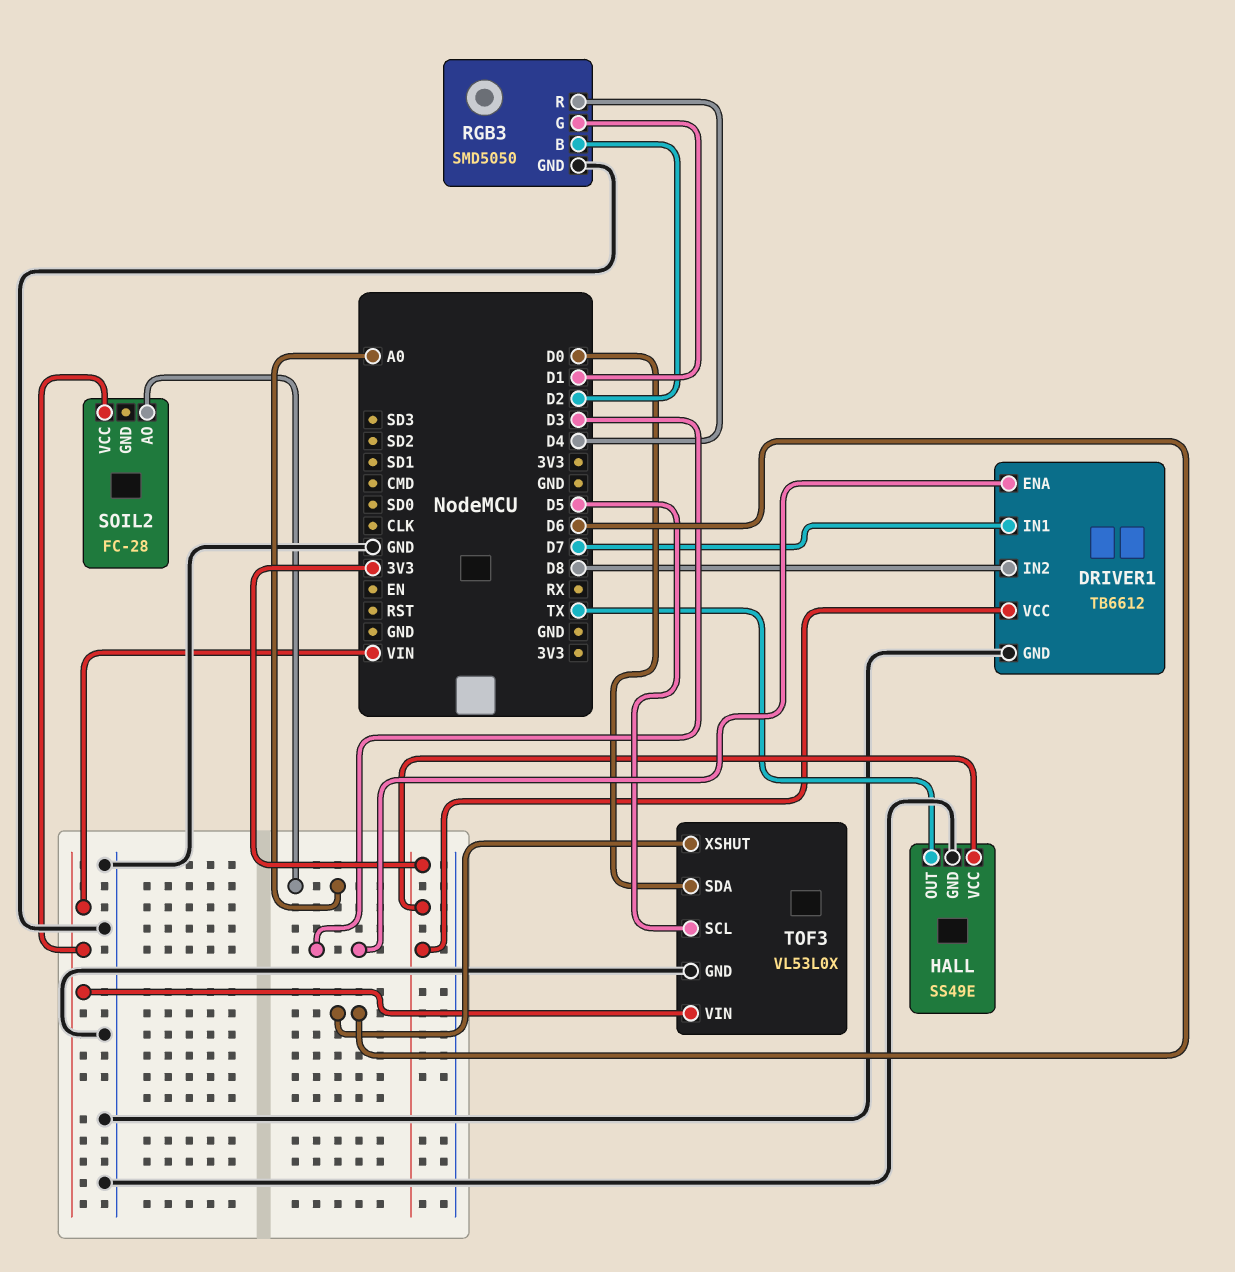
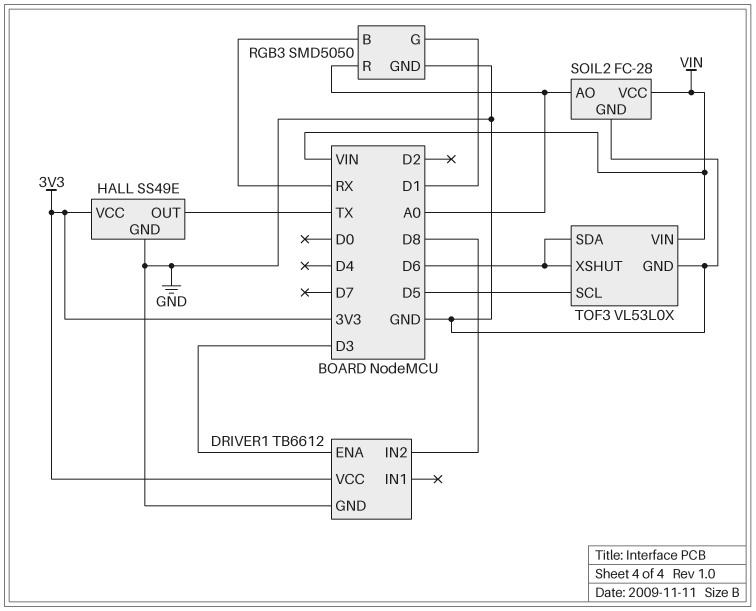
DRIVER1 pin IN1: D7 -> none
RGB3 pin B: D2 -> RX
RGB3 pin R: D4 -> A0
SOIL2 pin GND: none -> GND
TOF3 pin SDA: D0 -> D6

